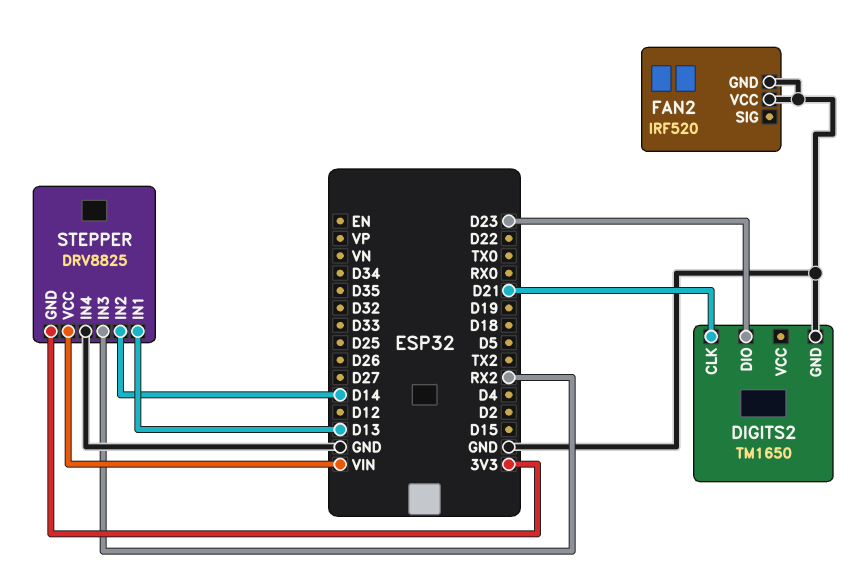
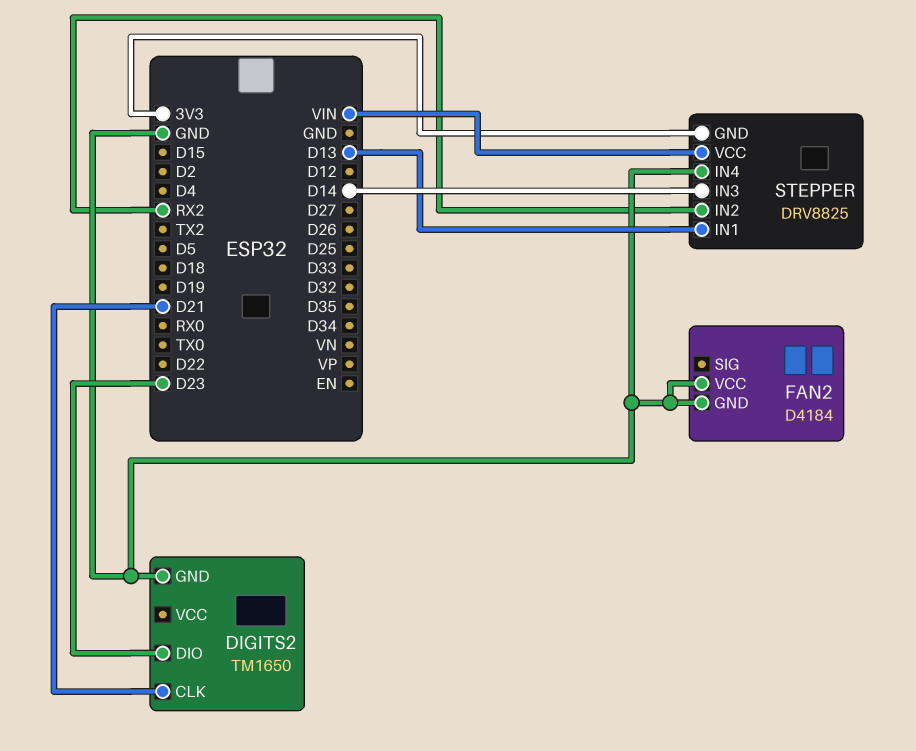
FAN2: IRF520 -> D4184
STEPPER pin IN2: D14 -> RX2
STEPPER pin IN3: RX2 -> D14

